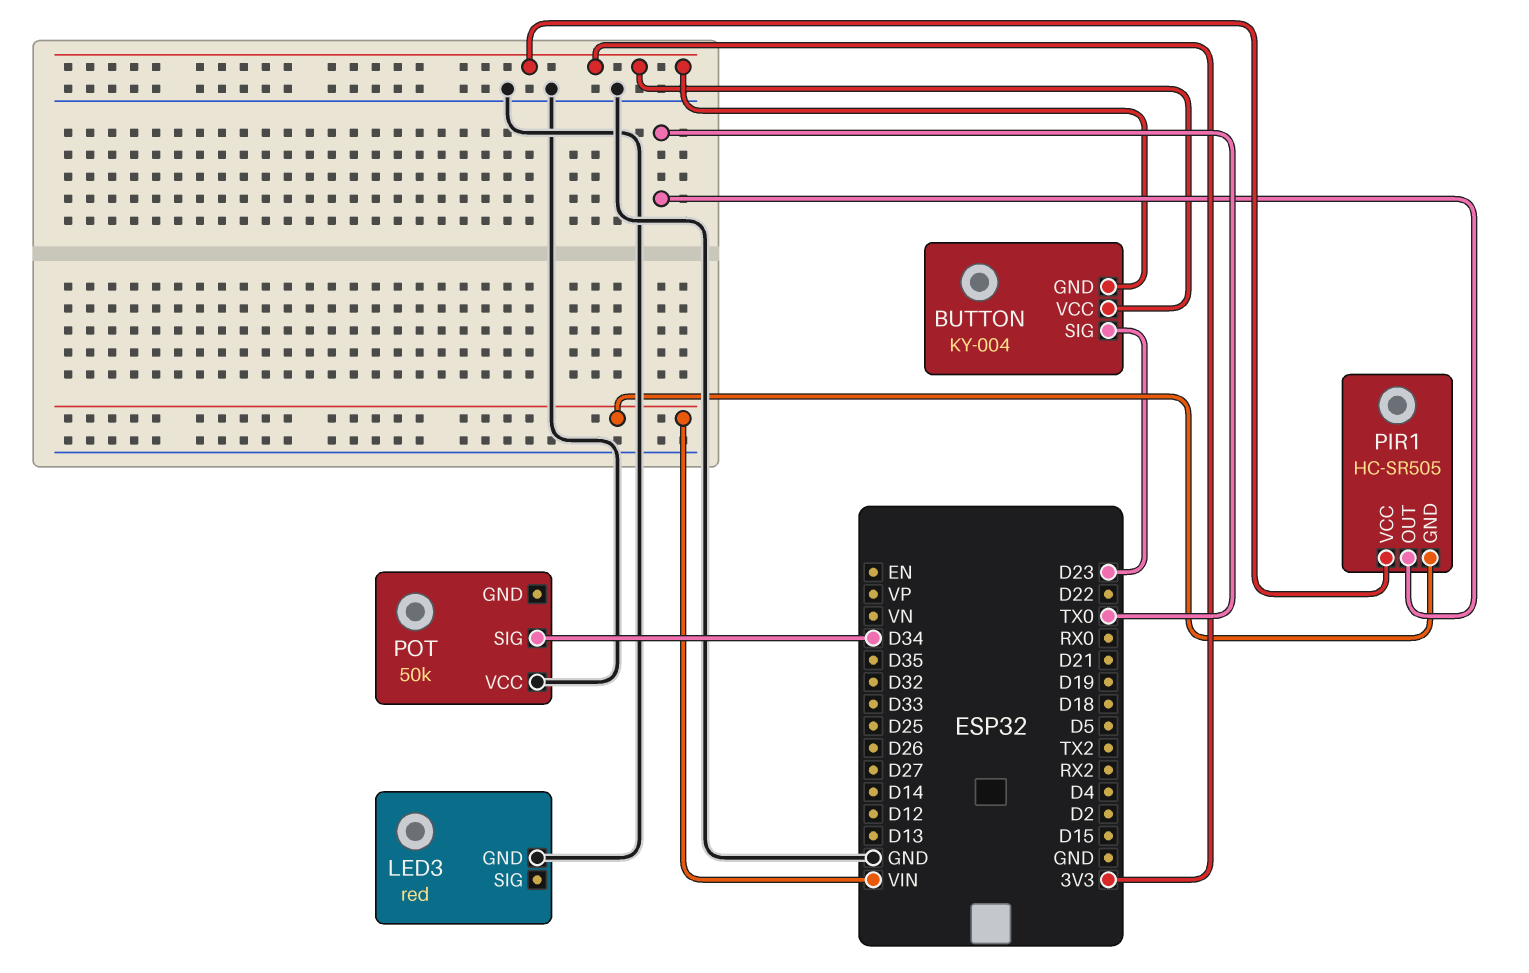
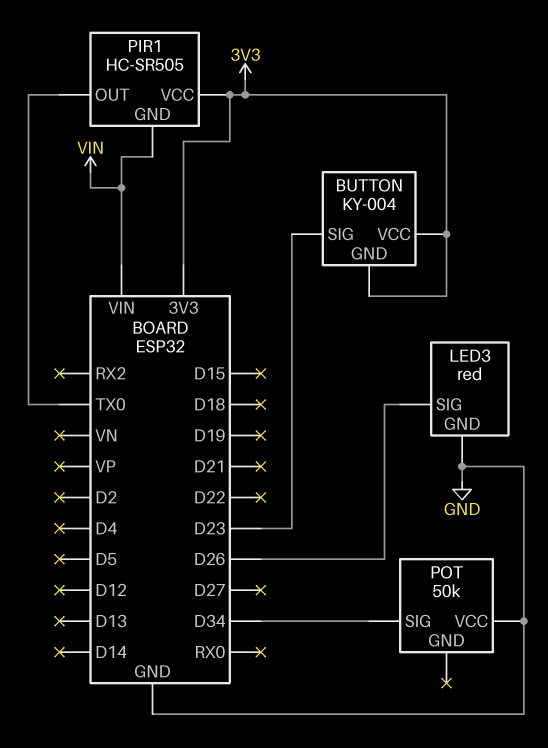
LED3 pin SIG: none -> D26

